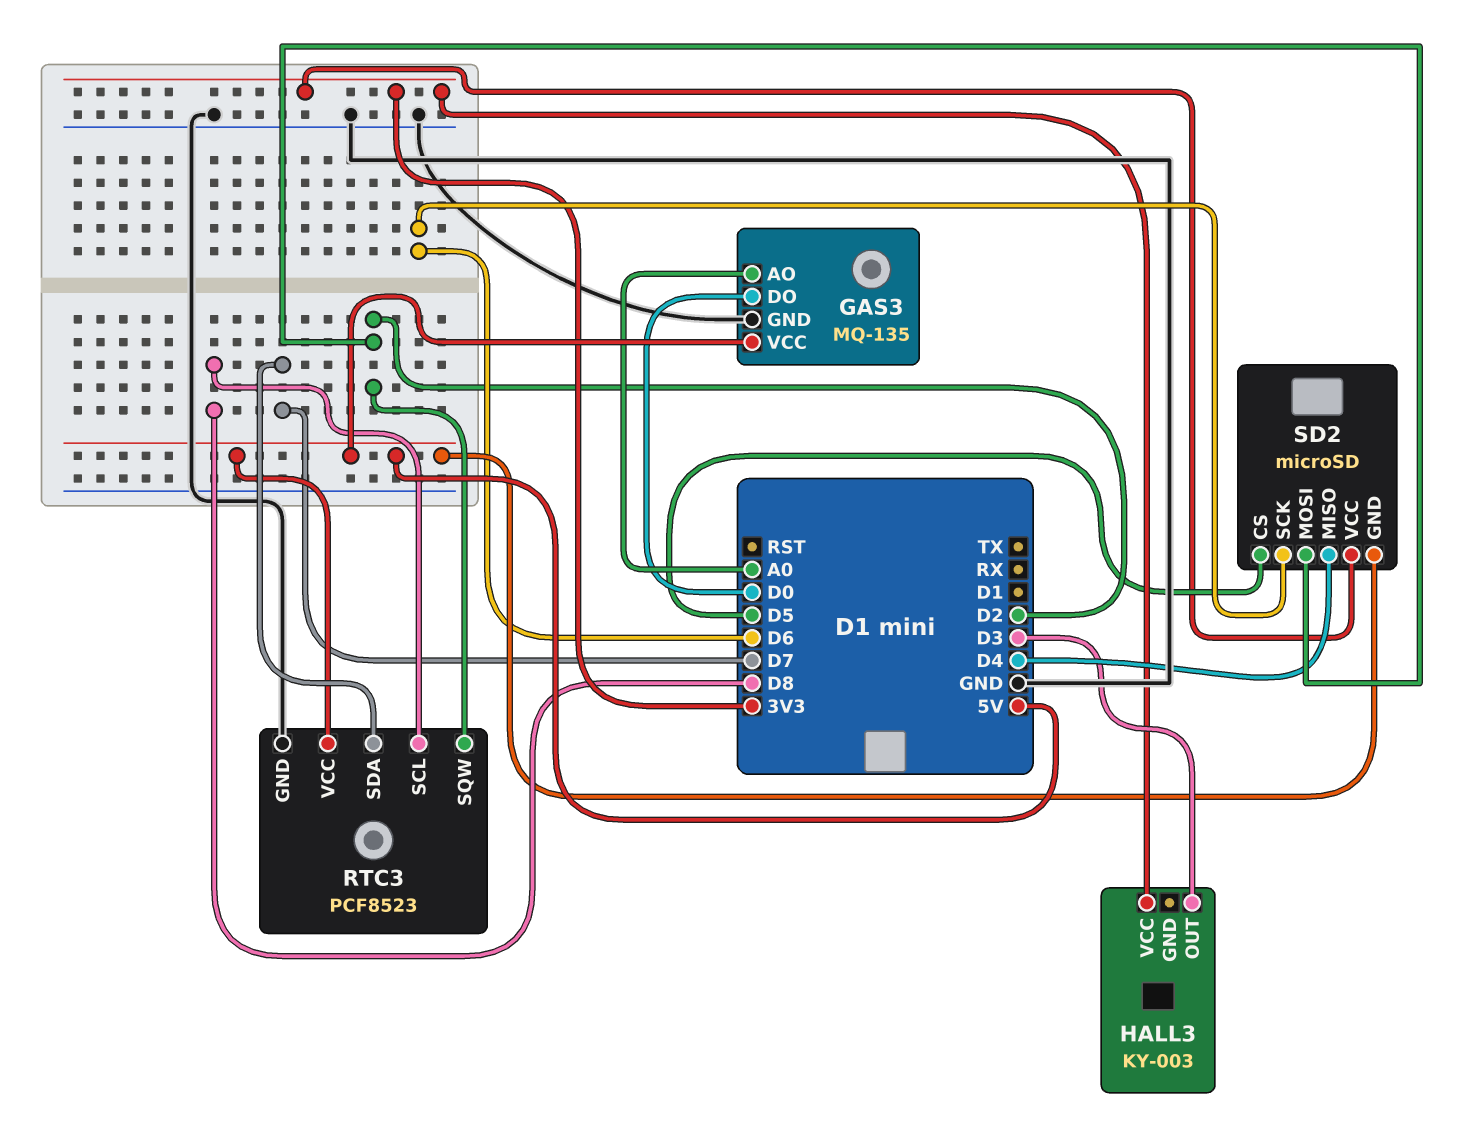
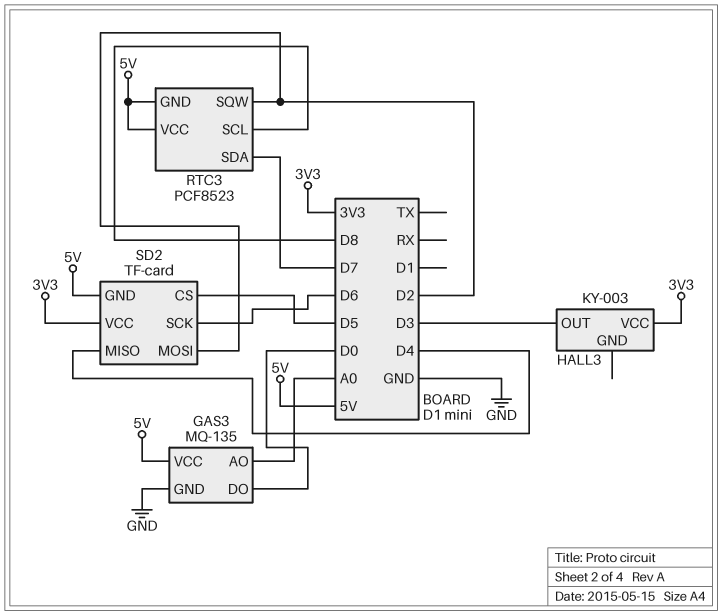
RTC3 pin GND: GND -> 5V
SD2: microSD -> TF-card

